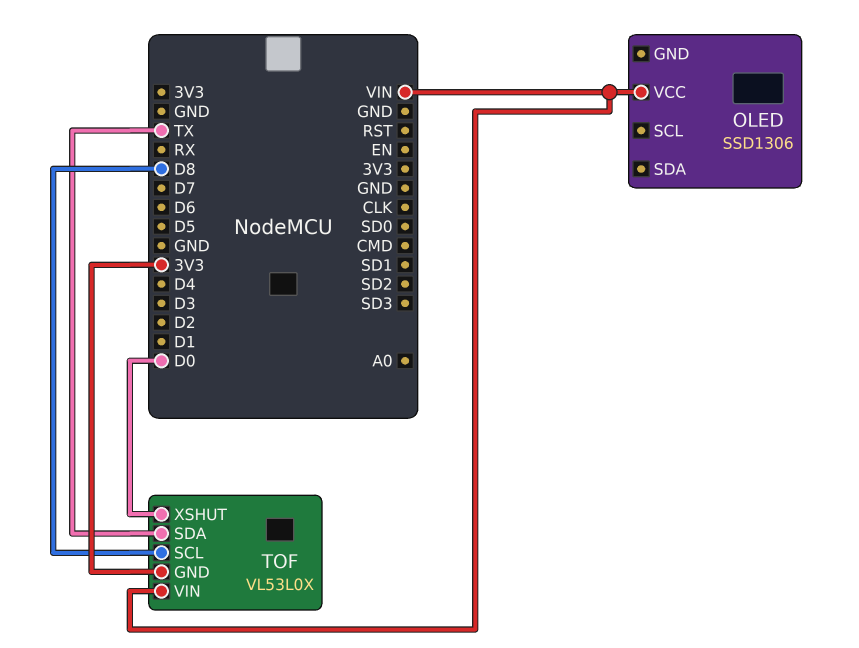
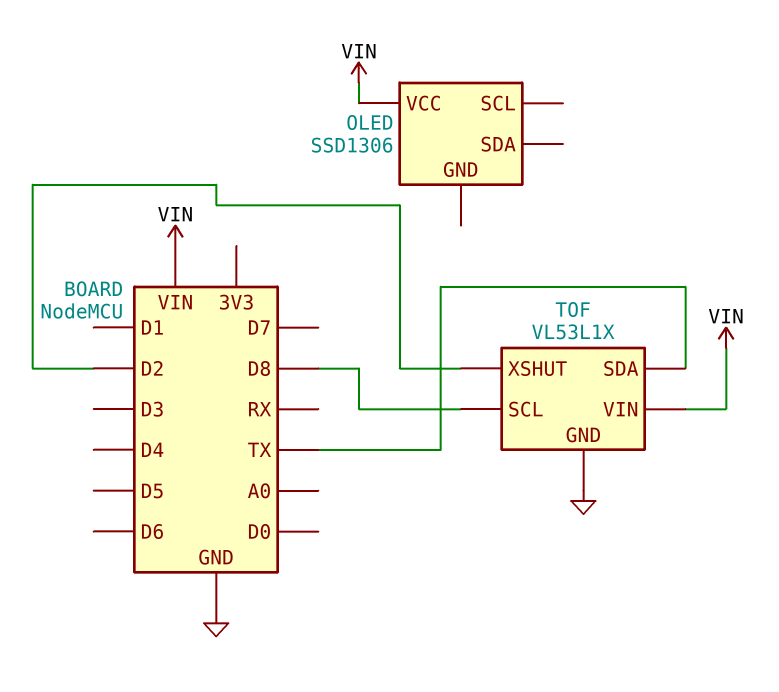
TOF: VL53L0X -> VL53L1X
TOF pin GND: 3V3 -> GND
TOF pin XSHUT: D0 -> D2

